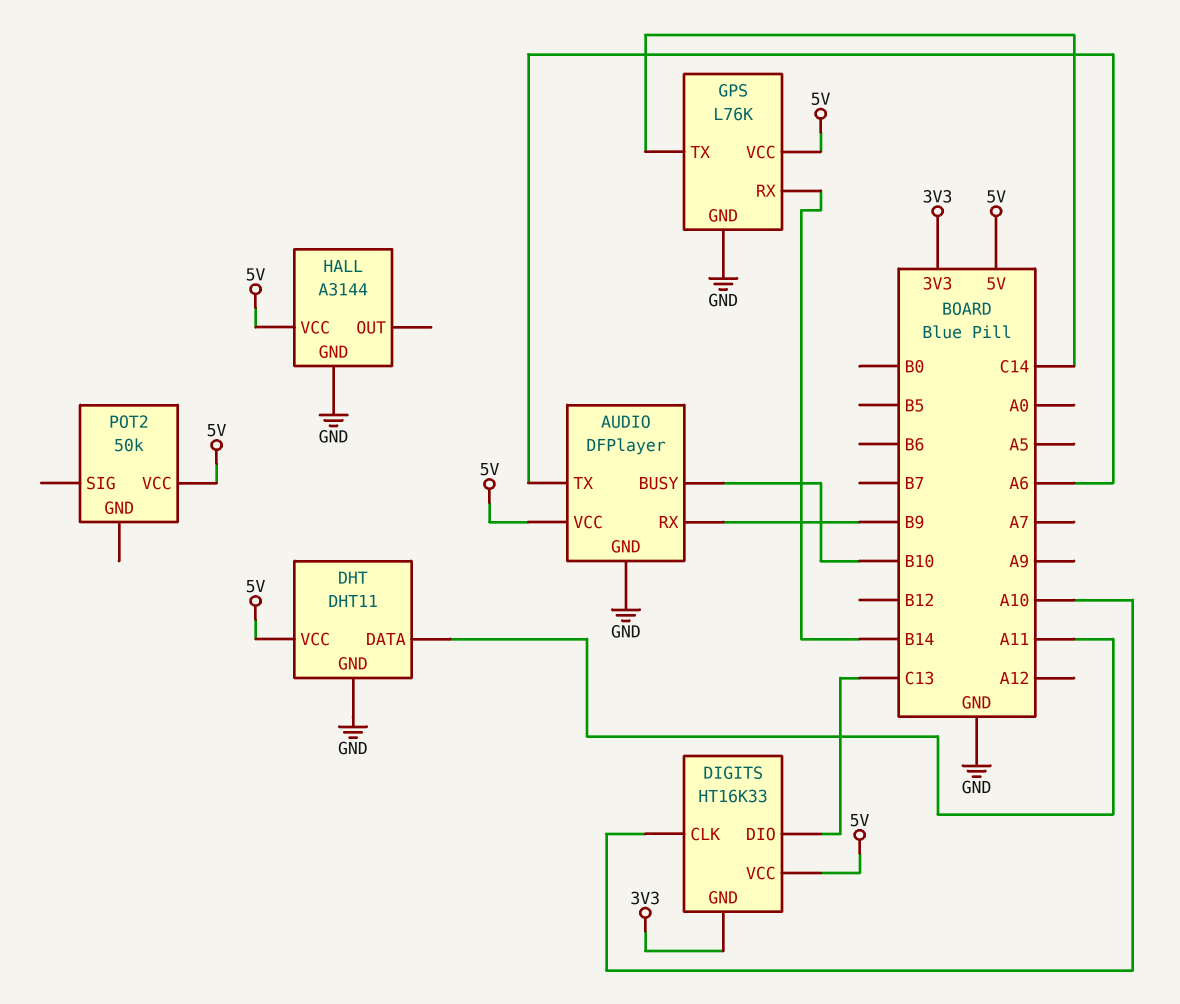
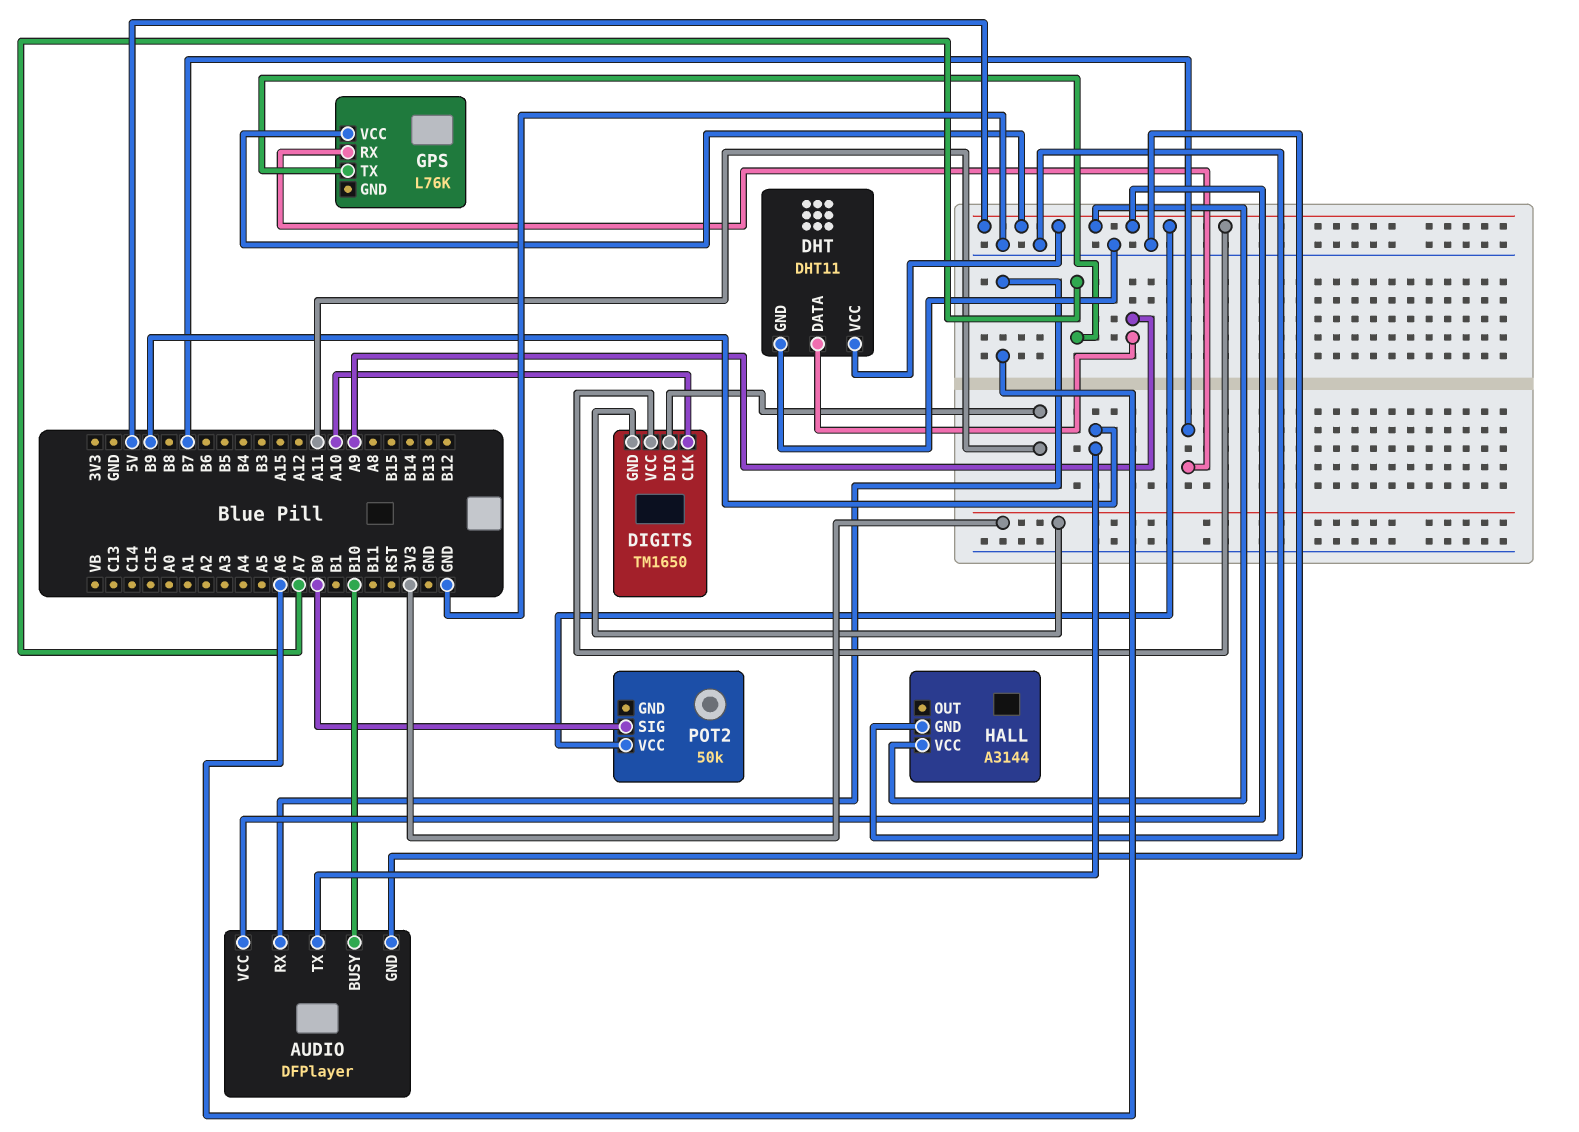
AUDIO pin RX: B9 -> A6
AUDIO pin TX: A6 -> B9
DHT pin DATA: A11 -> A9
DIGITS: HT16K33 -> TM1650
DIGITS pin DIO: C13 -> A11
GPS pin GND: GND -> none
GPS pin RX: B14 -> B7
GPS pin TX: C14 -> A7
POT2 pin SIG: none -> B0

